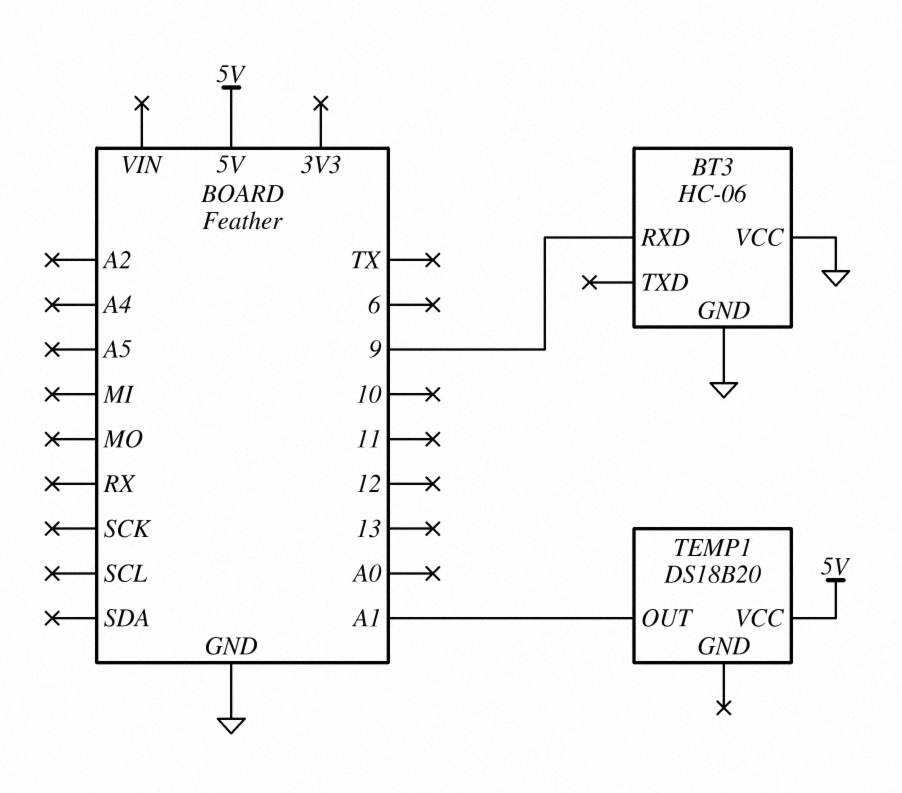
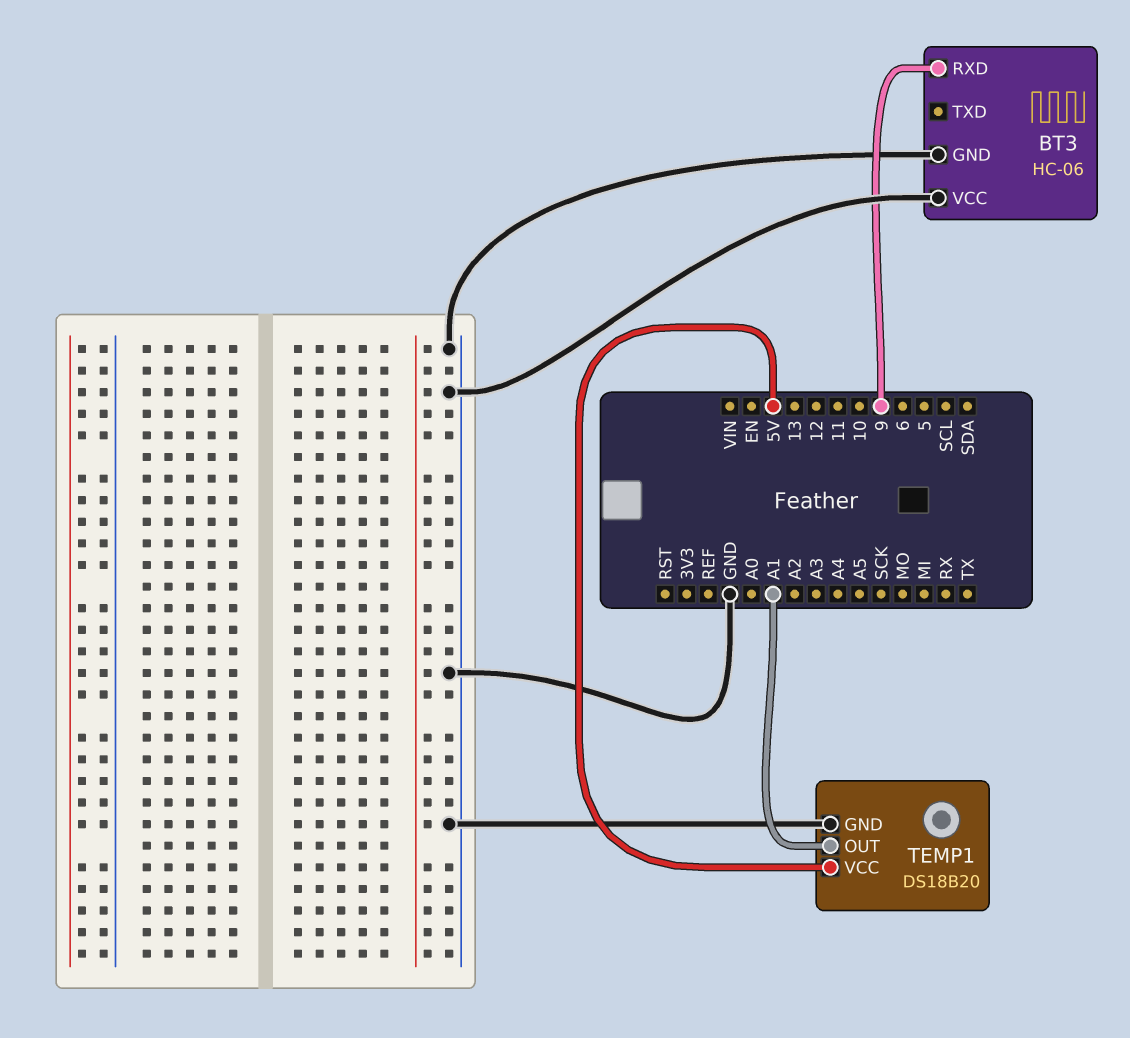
TEMP1 pin GND: none -> GND

